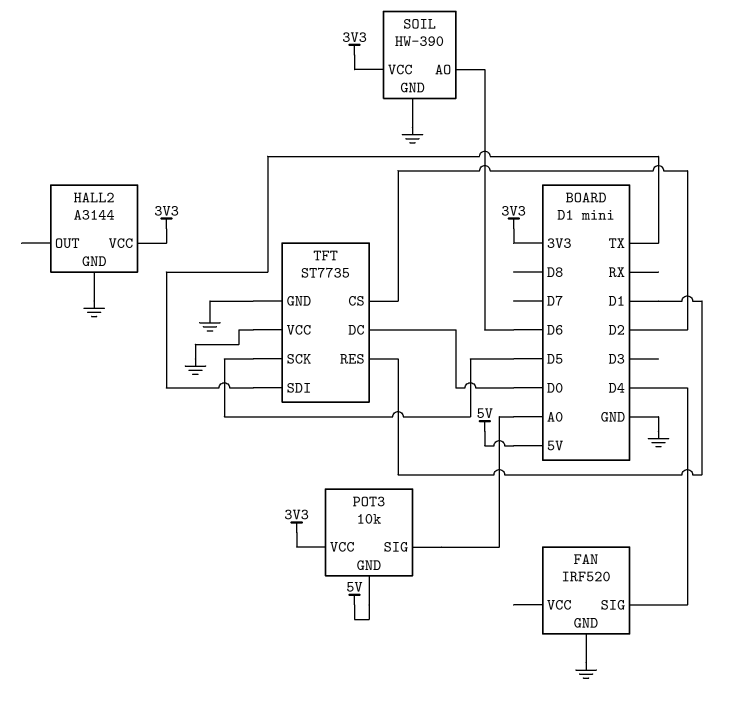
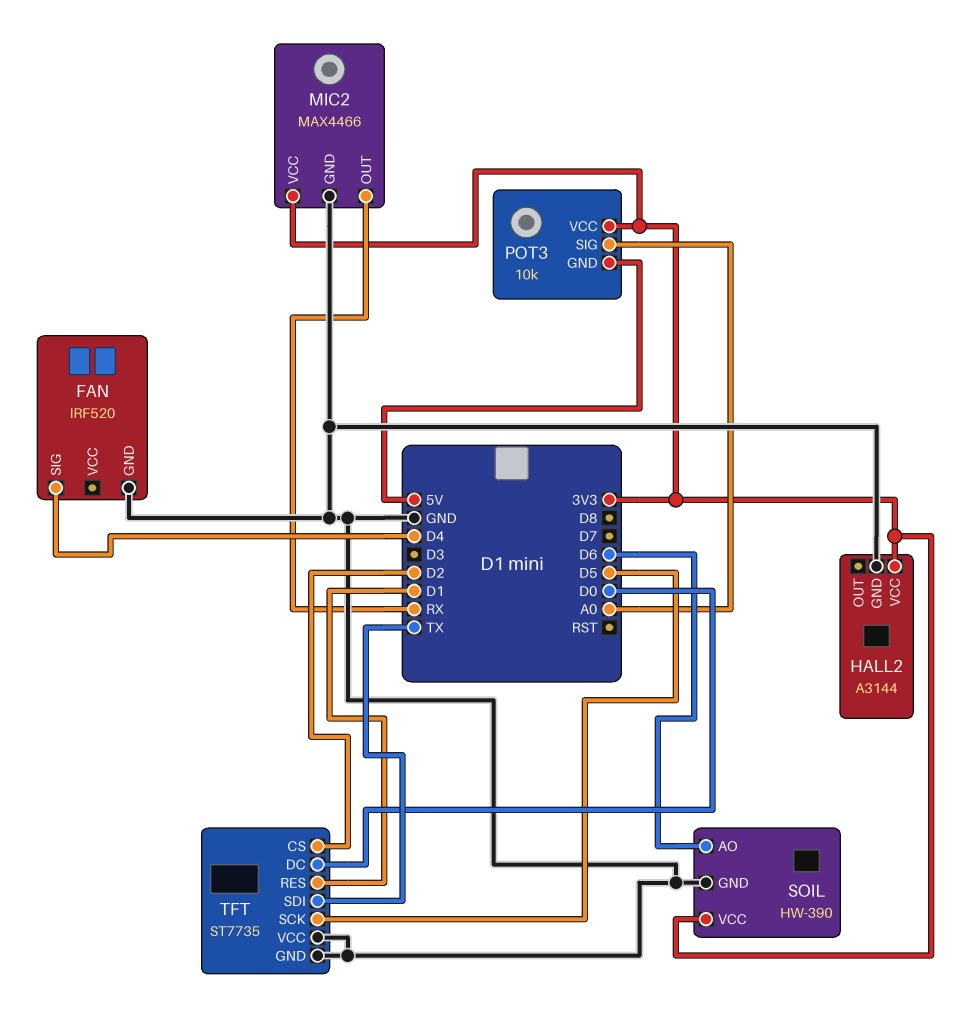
MIC2: none -> MAX4466
MIC2 pin GND: none -> GND
MIC2 pin OUT: none -> RX
MIC2 pin VCC: none -> 3V3

